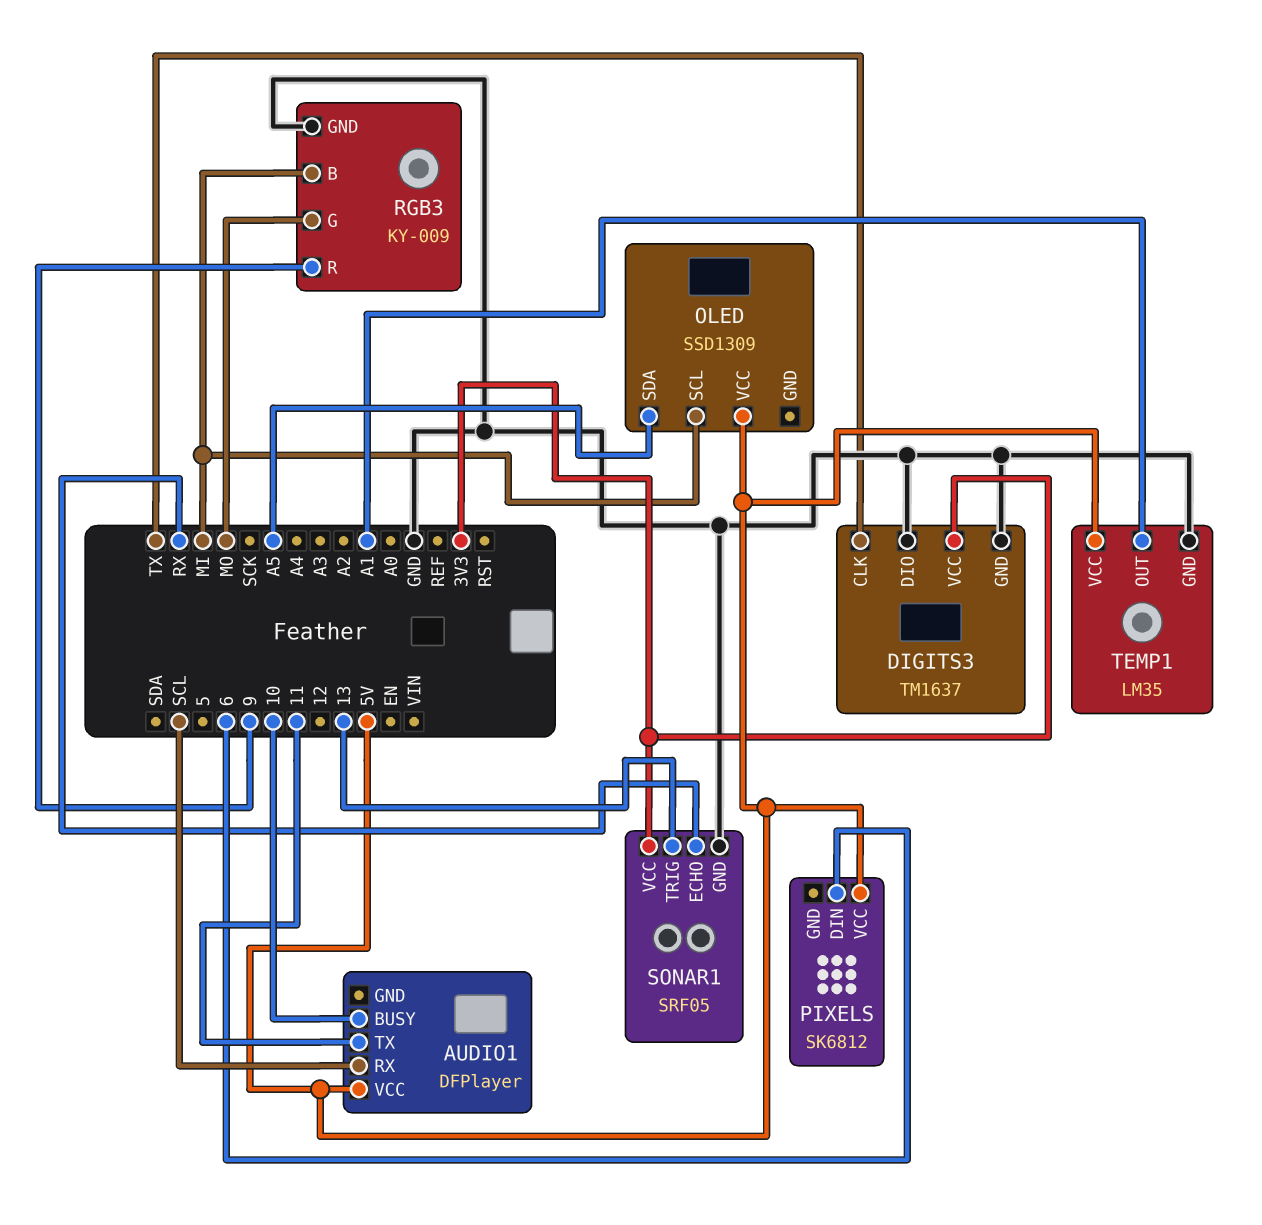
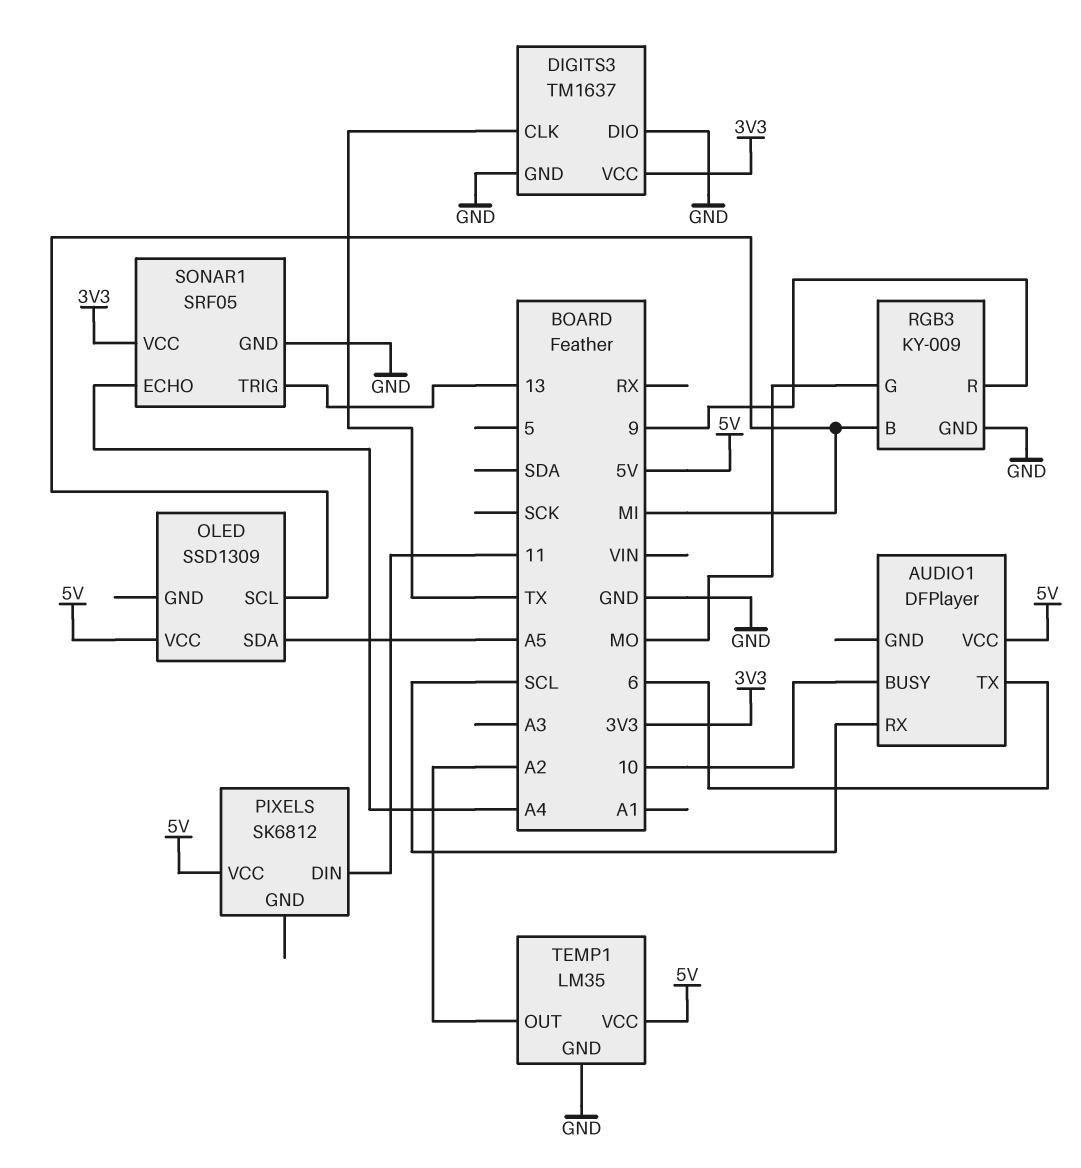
AUDIO1 pin TX: 11 -> 6
PIXELS pin DIN: 6 -> 11
SONAR1 pin ECHO: RX -> A4
TEMP1 pin OUT: A1 -> A2

